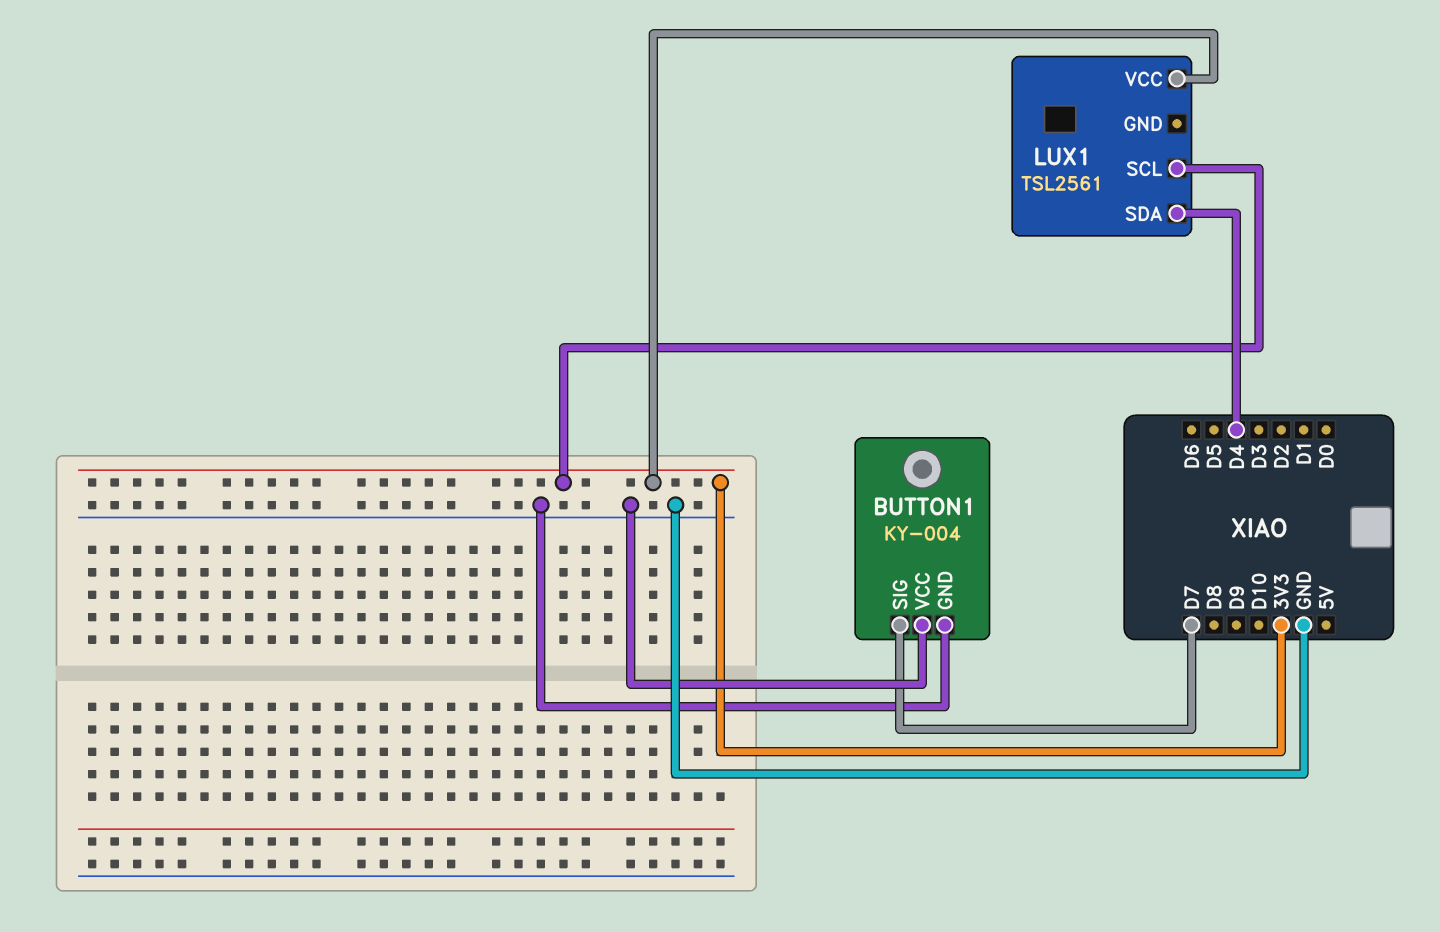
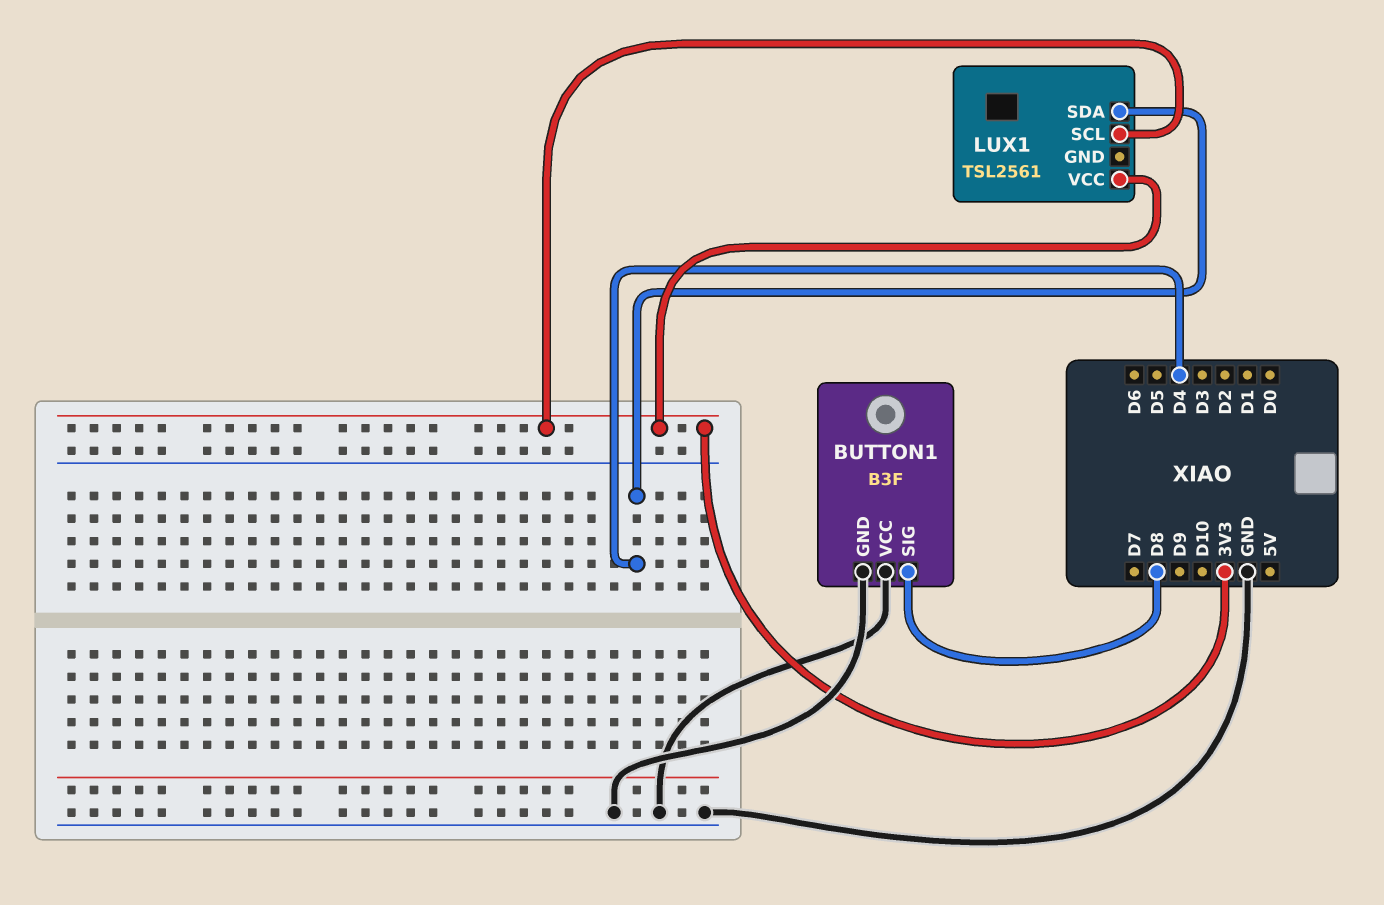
BUTTON1: KY-004 -> B3F
BUTTON1 pin SIG: D7 -> D8

